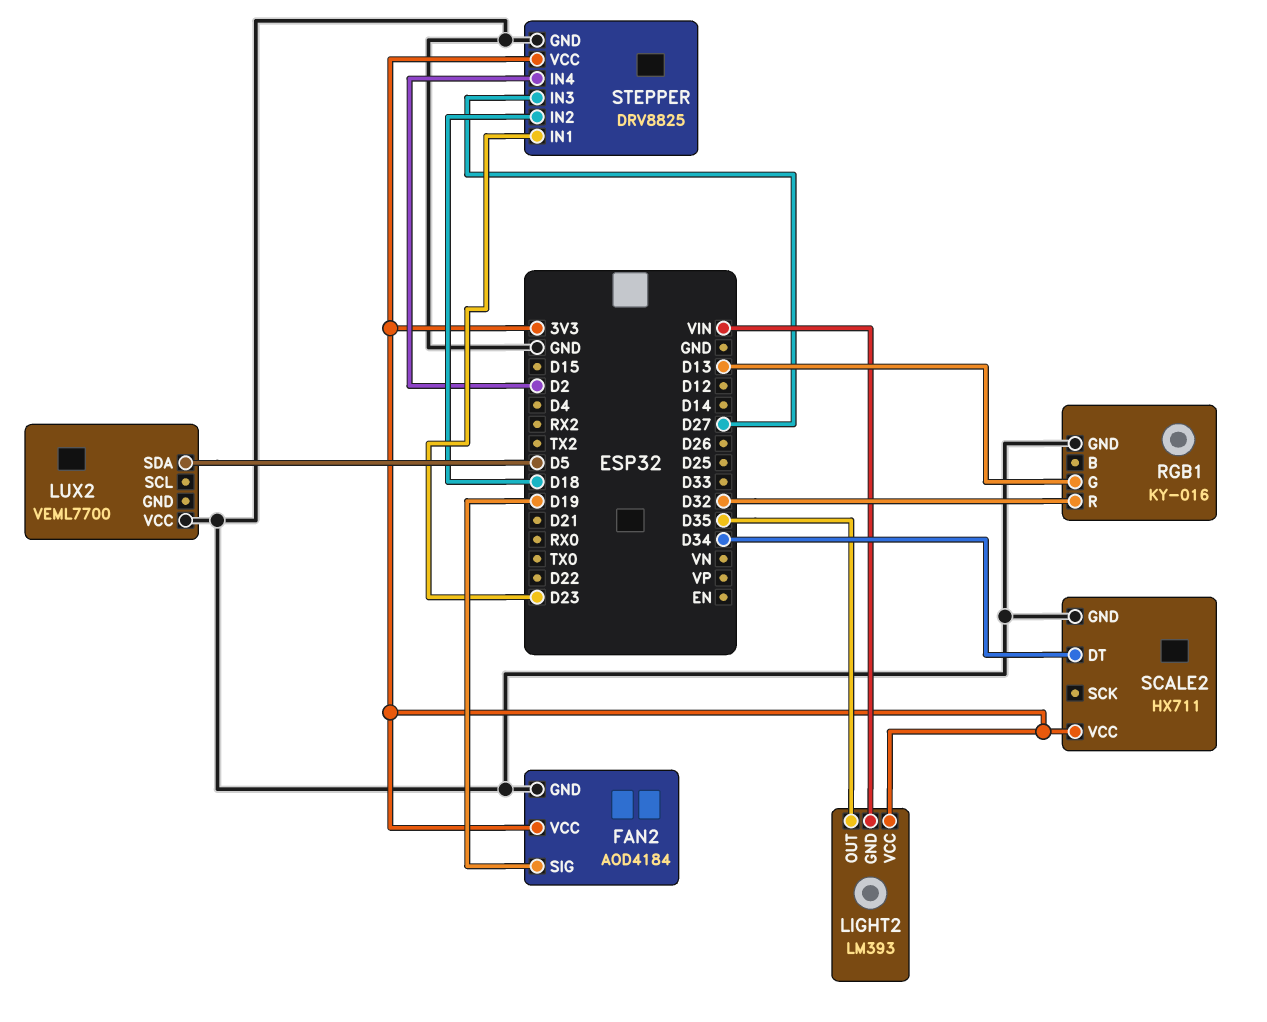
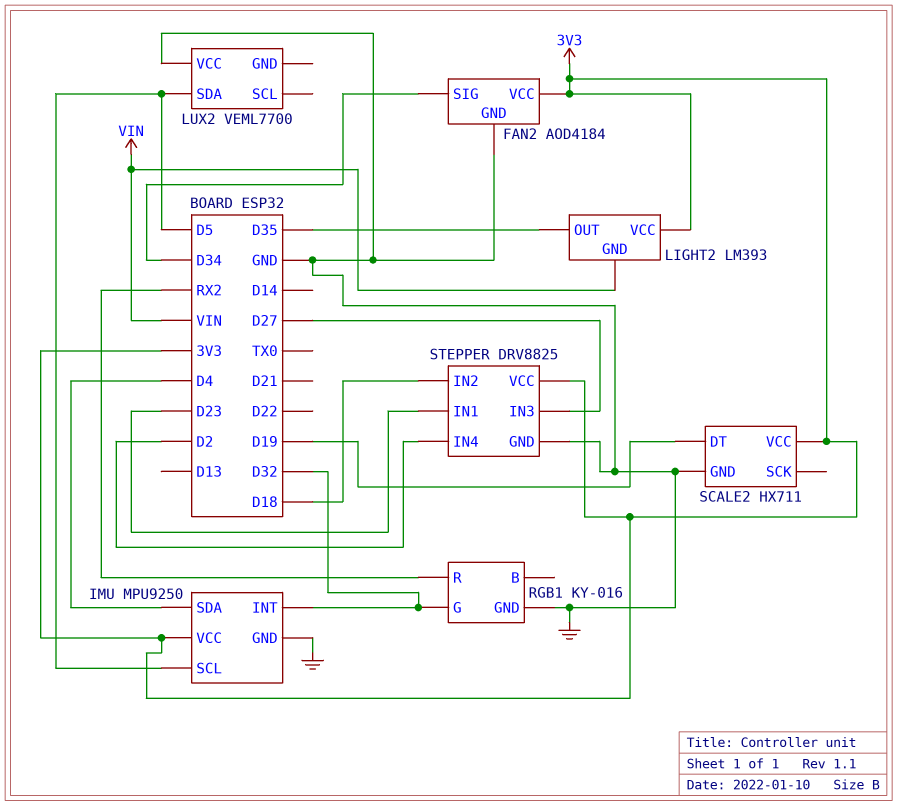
FAN2 pin SIG: D19 -> D34
IMU: none -> MPU9250
IMU pin GND: none -> GND
IMU pin INT: none -> D32
IMU pin SCL: none -> D5
IMU pin SDA: none -> D4
IMU pin VCC: none -> 3V3
RGB1 pin G: D13 -> D32
RGB1 pin R: D32 -> RX2
SCALE2 pin DT: D34 -> D19

